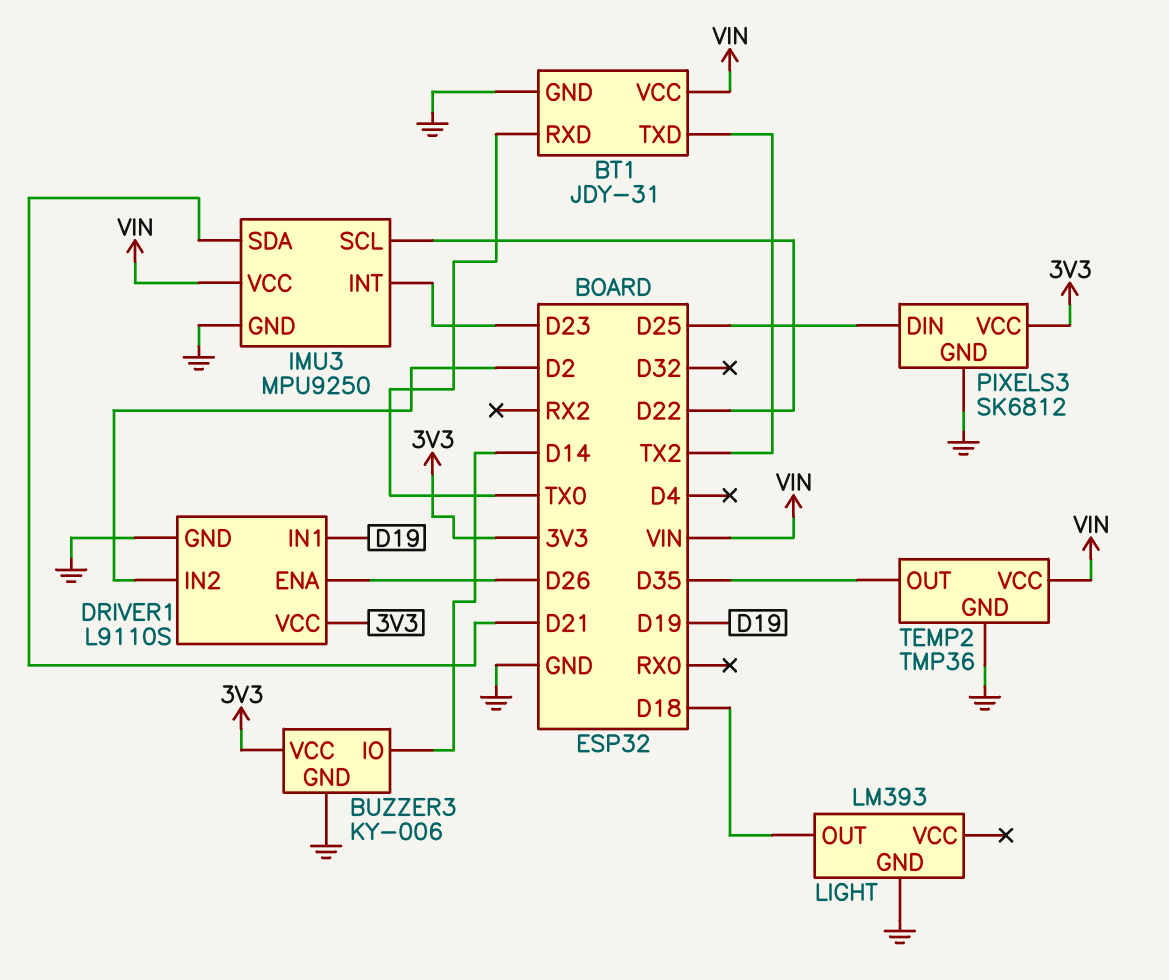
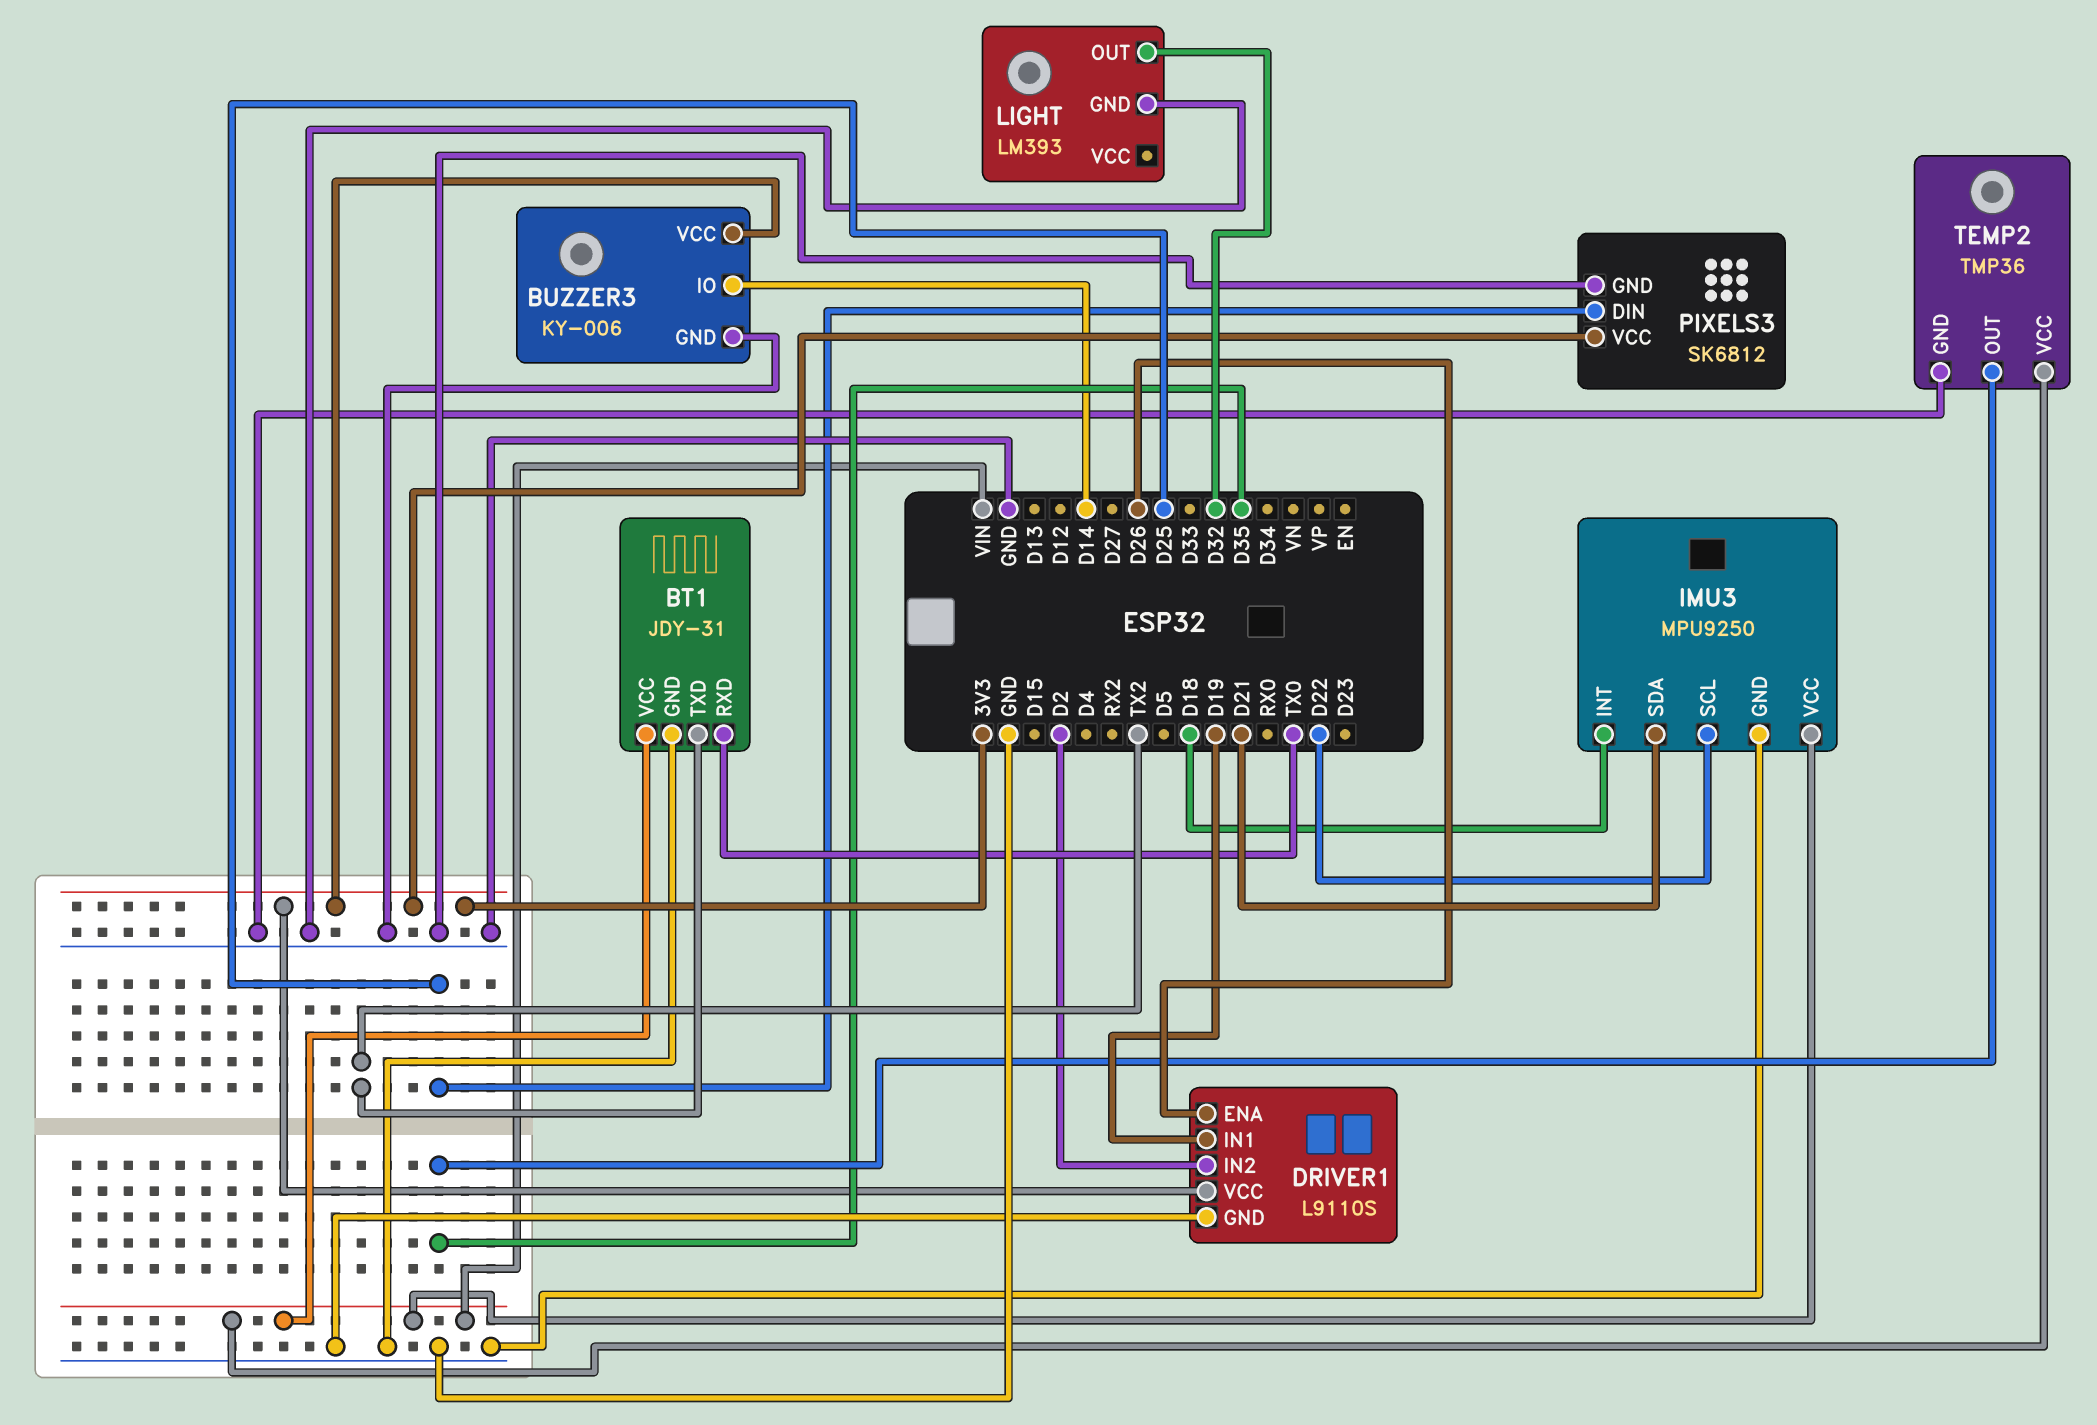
IMU3 pin INT: D23 -> D18
LIGHT pin OUT: D18 -> D32

